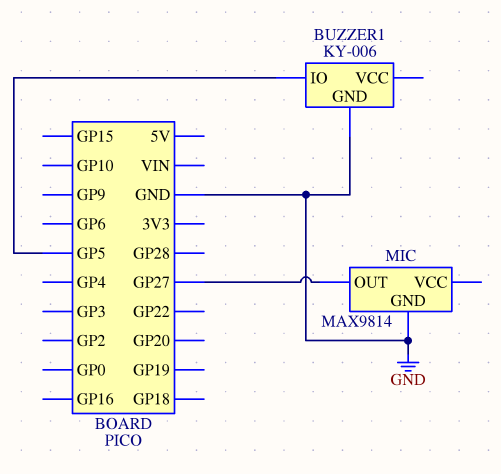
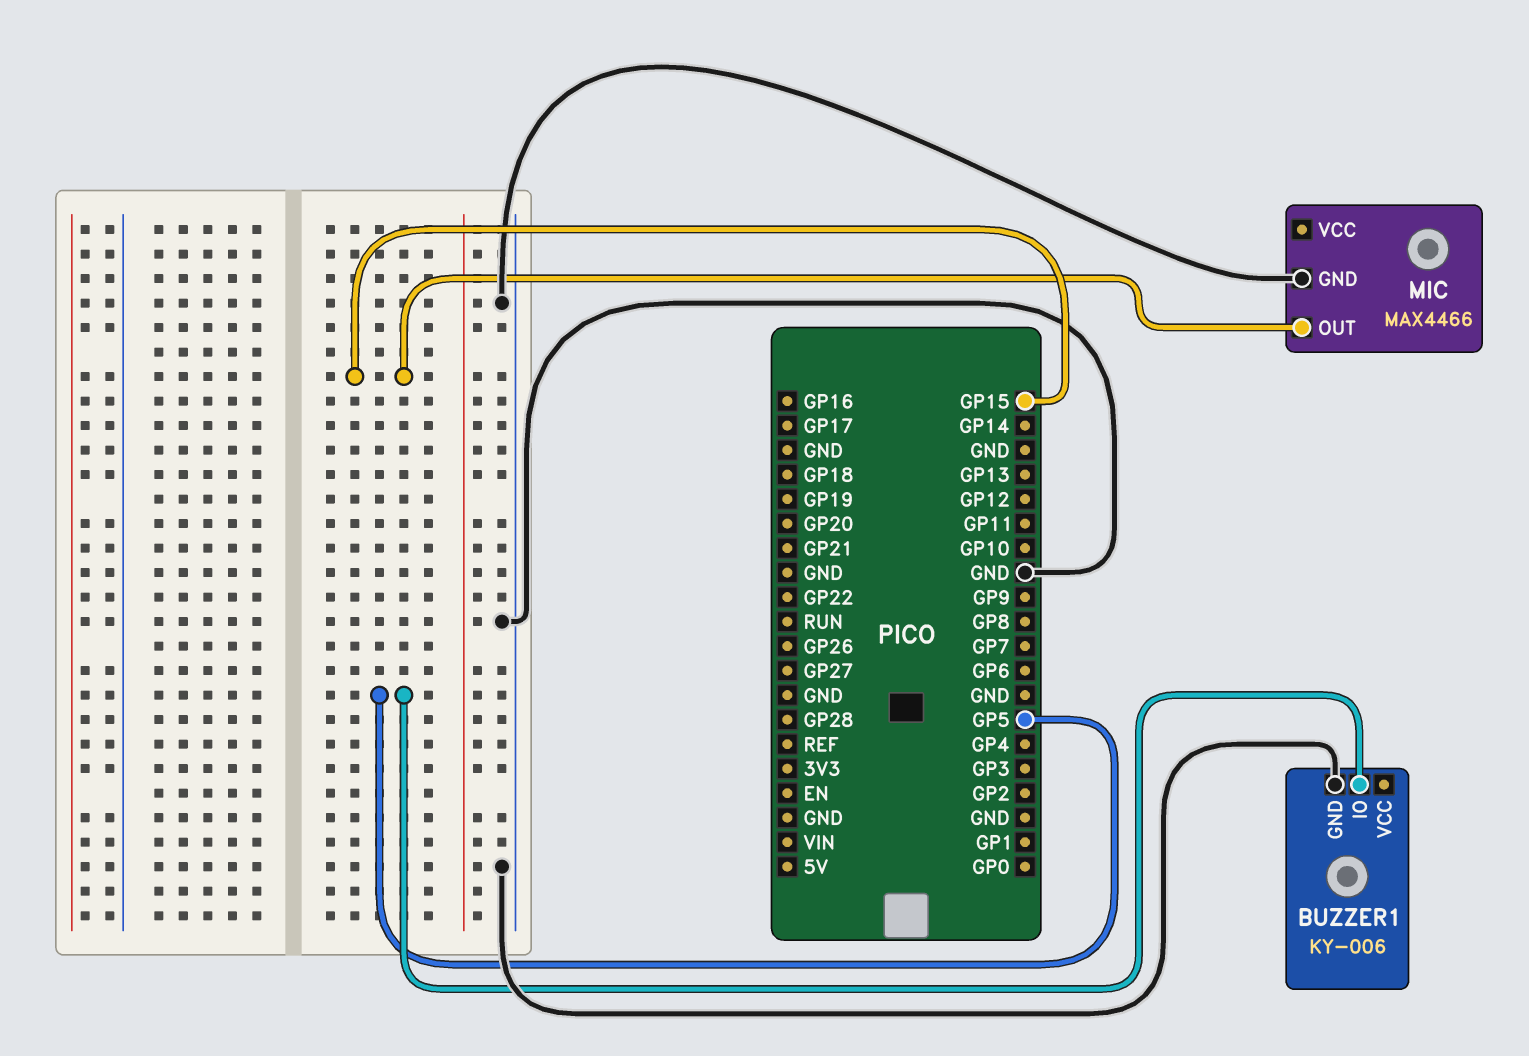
MIC: MAX9814 -> MAX4466
MIC pin OUT: GP27 -> GP15

